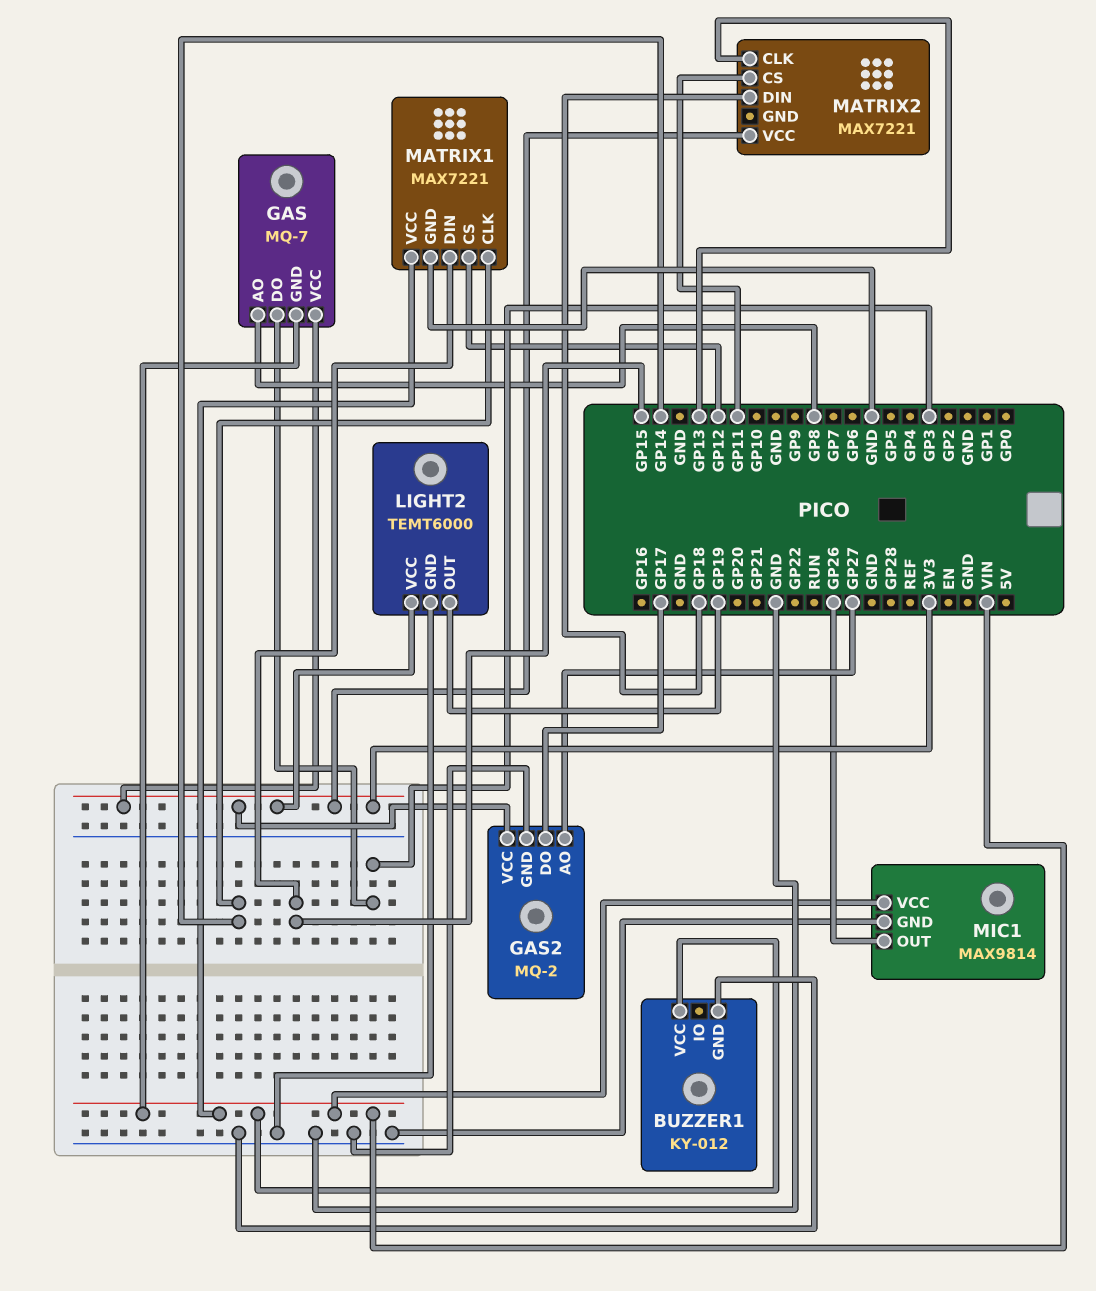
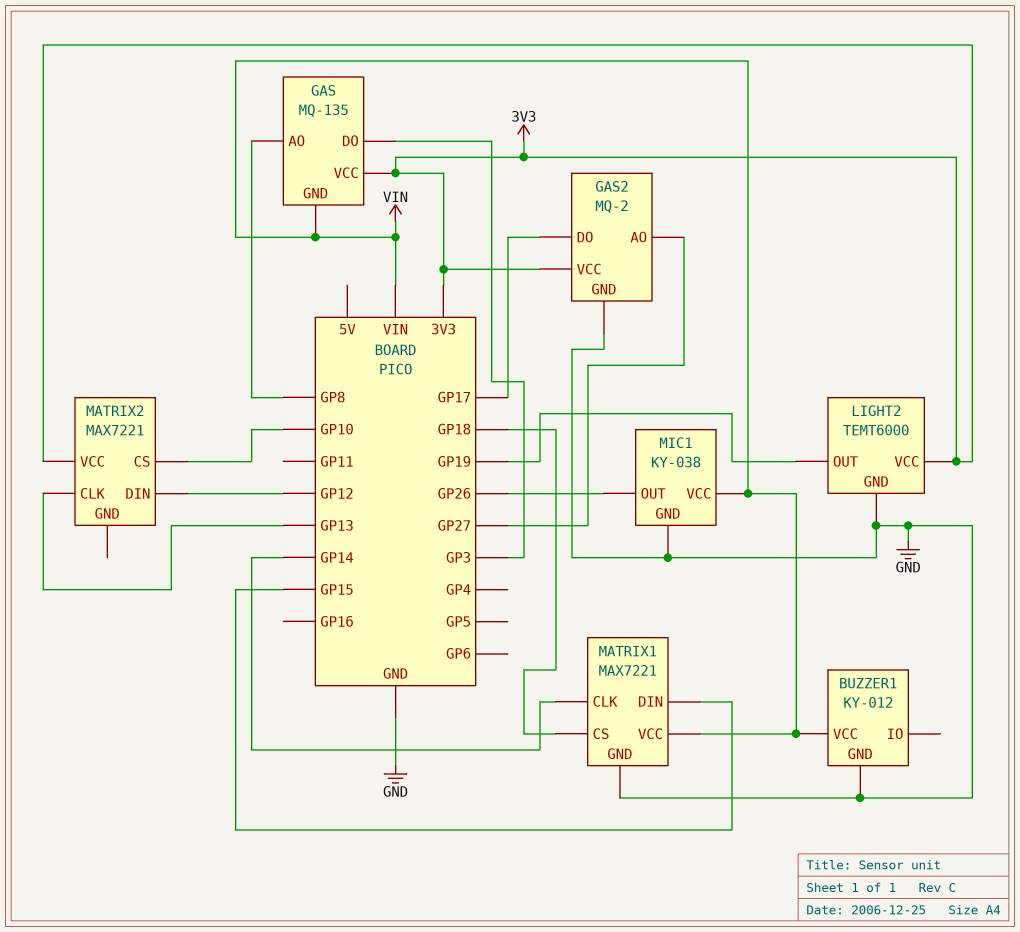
GAS: MQ-7 -> MQ-135
MATRIX1 pin CS: GP12 -> GP18
MATRIX2 pin CS: GP11 -> GP10
MATRIX2 pin DIN: GP18 -> GP12
MIC1: MAX9814 -> KY-038

